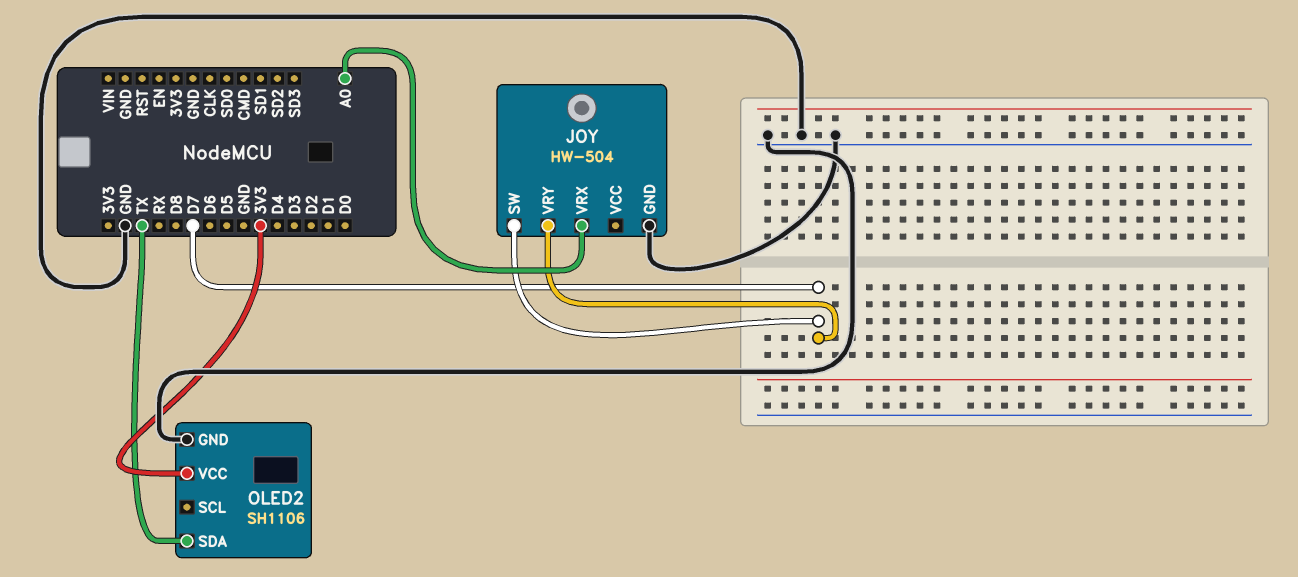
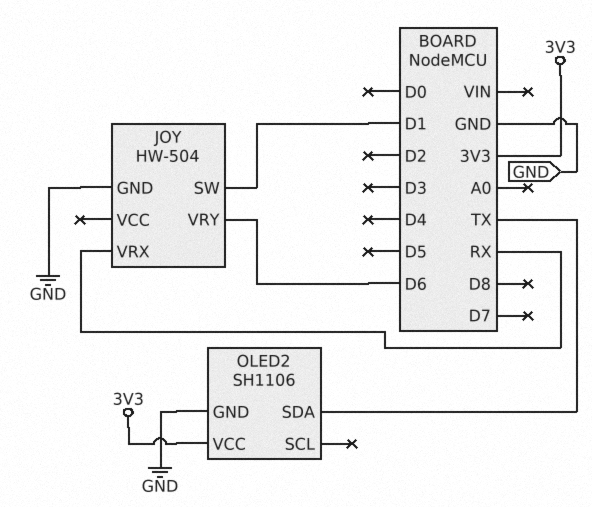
JOY pin SW: D7 -> D1
JOY pin VRX: A0 -> RX
JOY pin VRY: D7 -> D6

